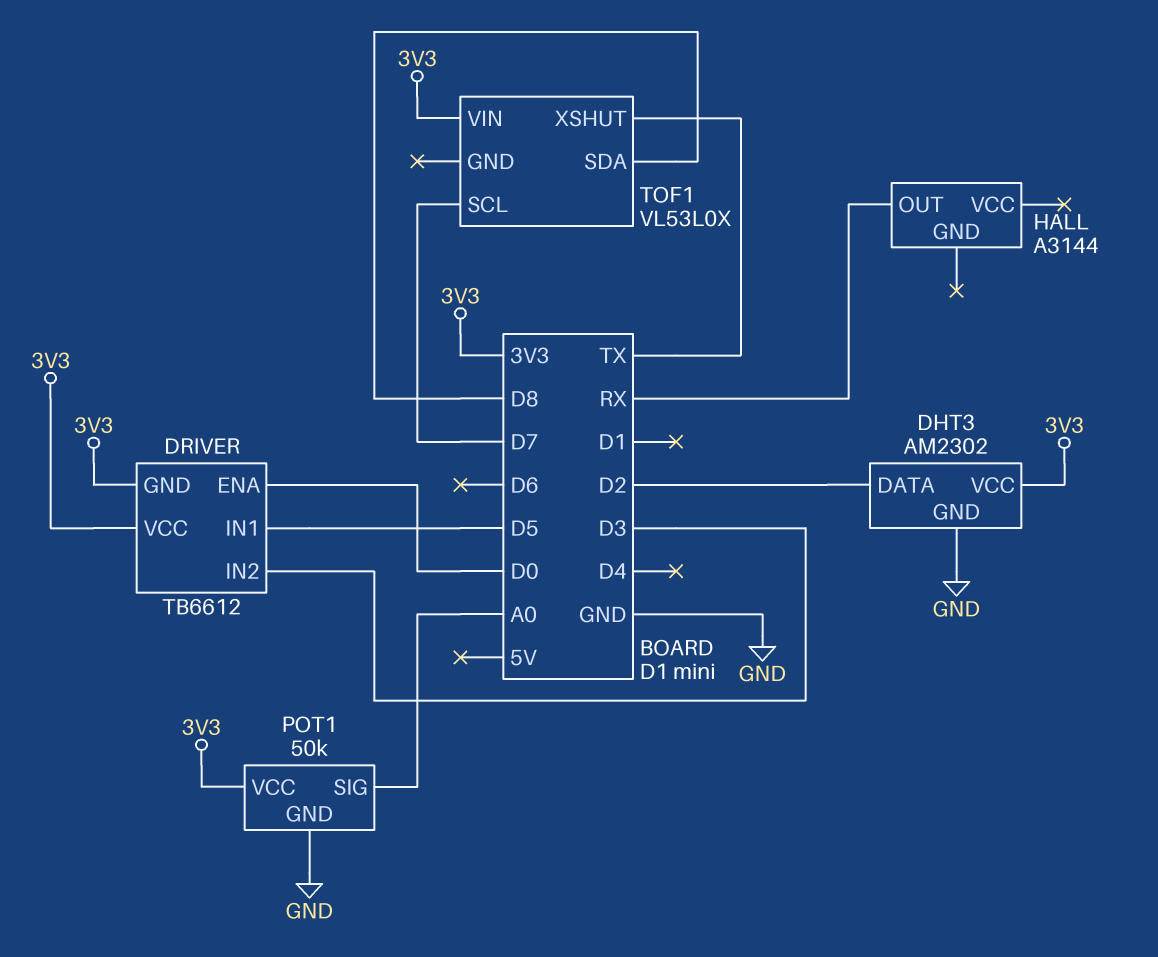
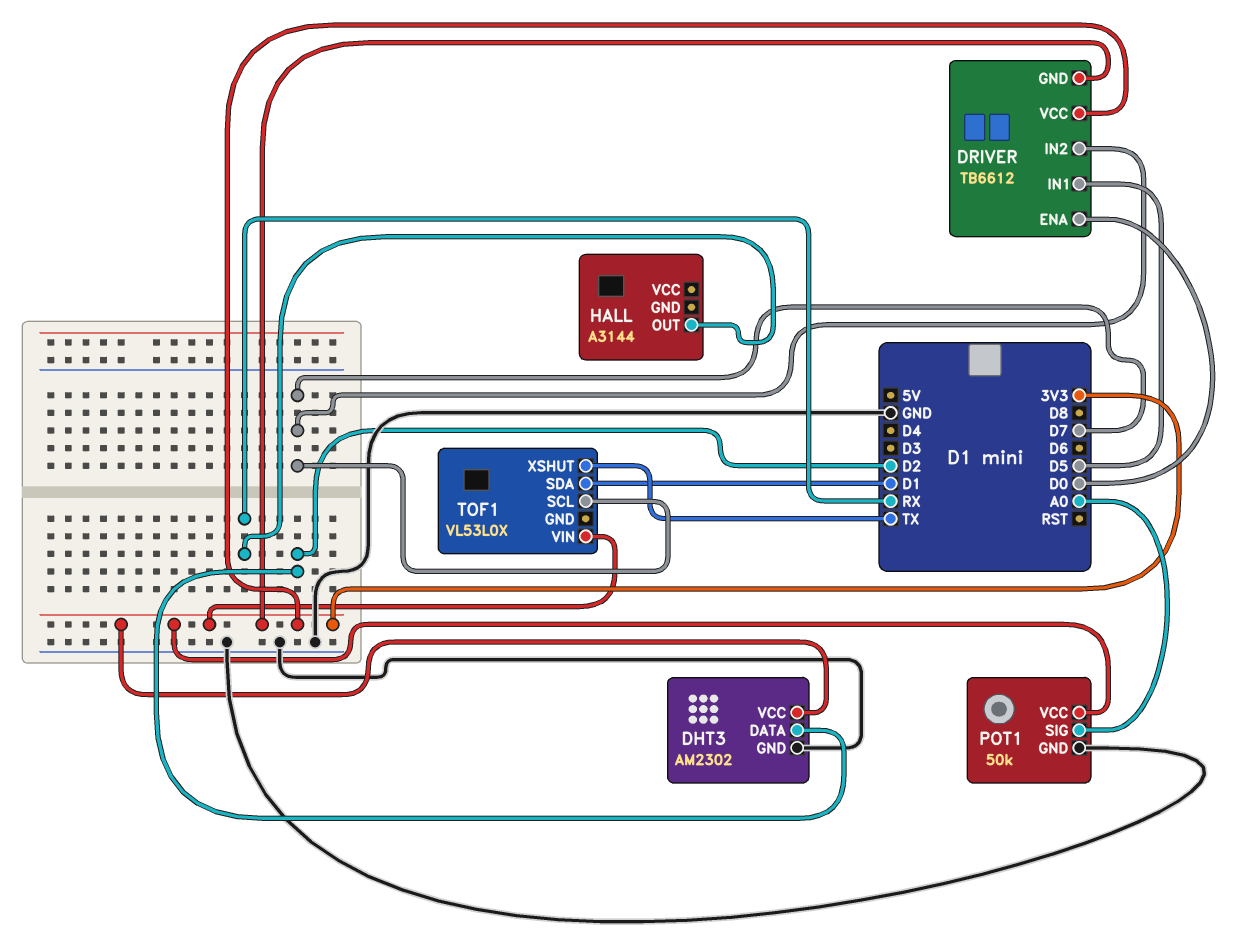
DRIVER pin IN2: D3 -> D7
TOF1 pin SDA: D8 -> D1

